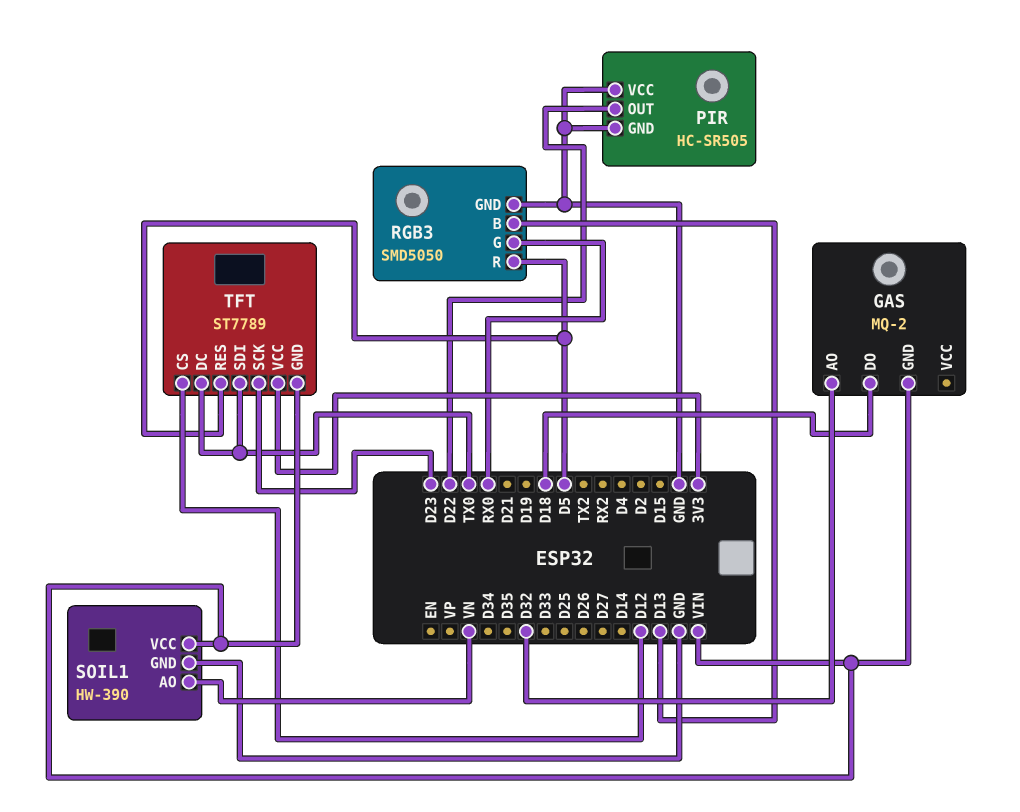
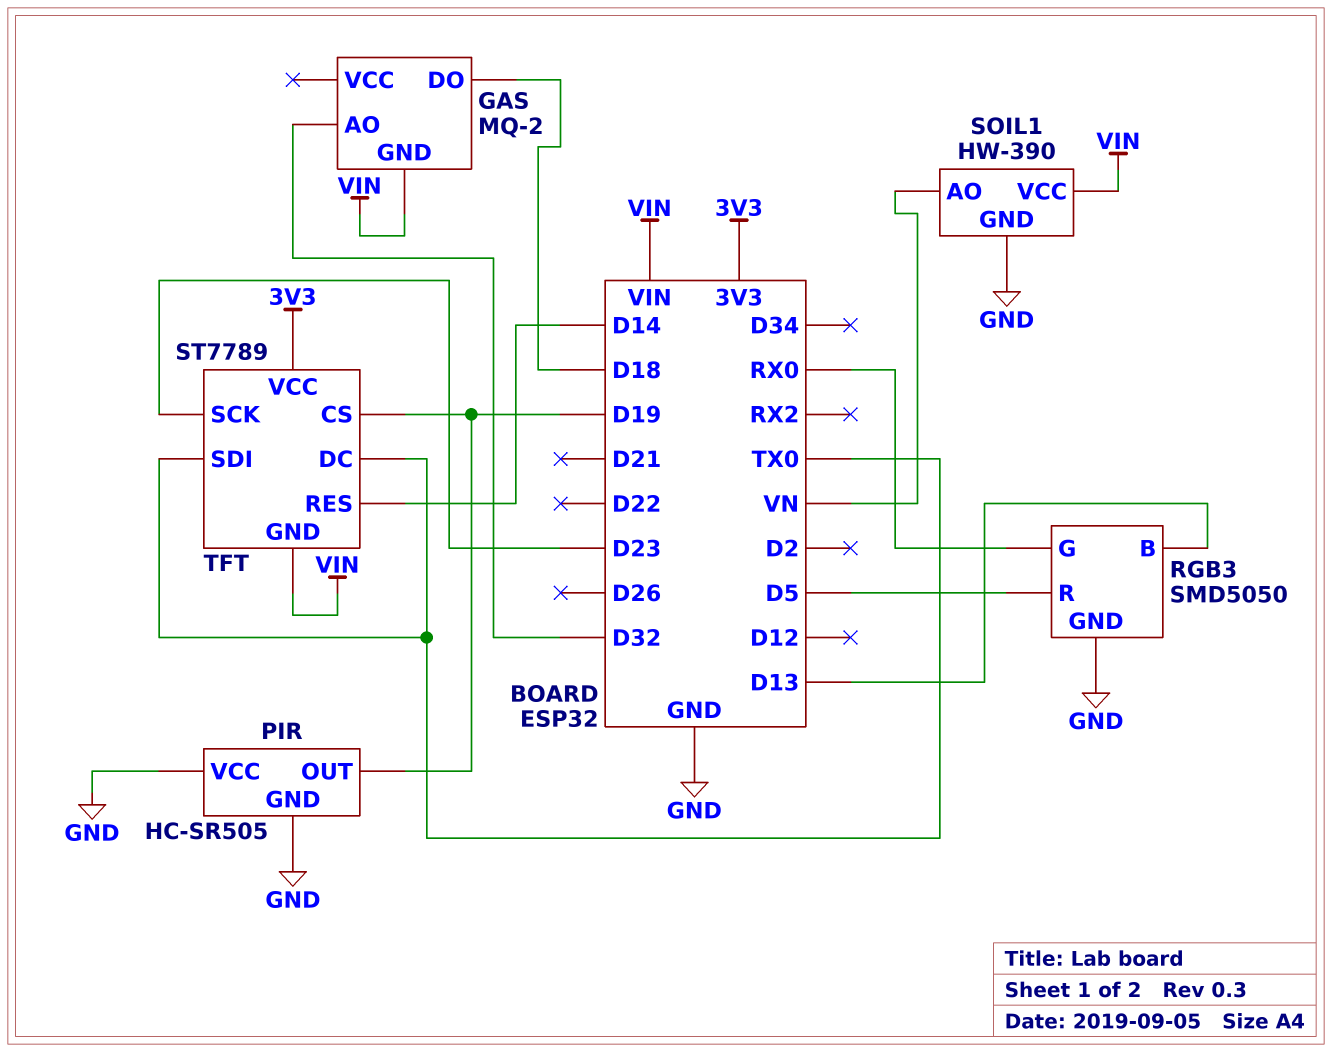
PIR pin OUT: D22 -> D19
TFT pin CS: D12 -> D19
TFT pin RES: D5 -> D14

